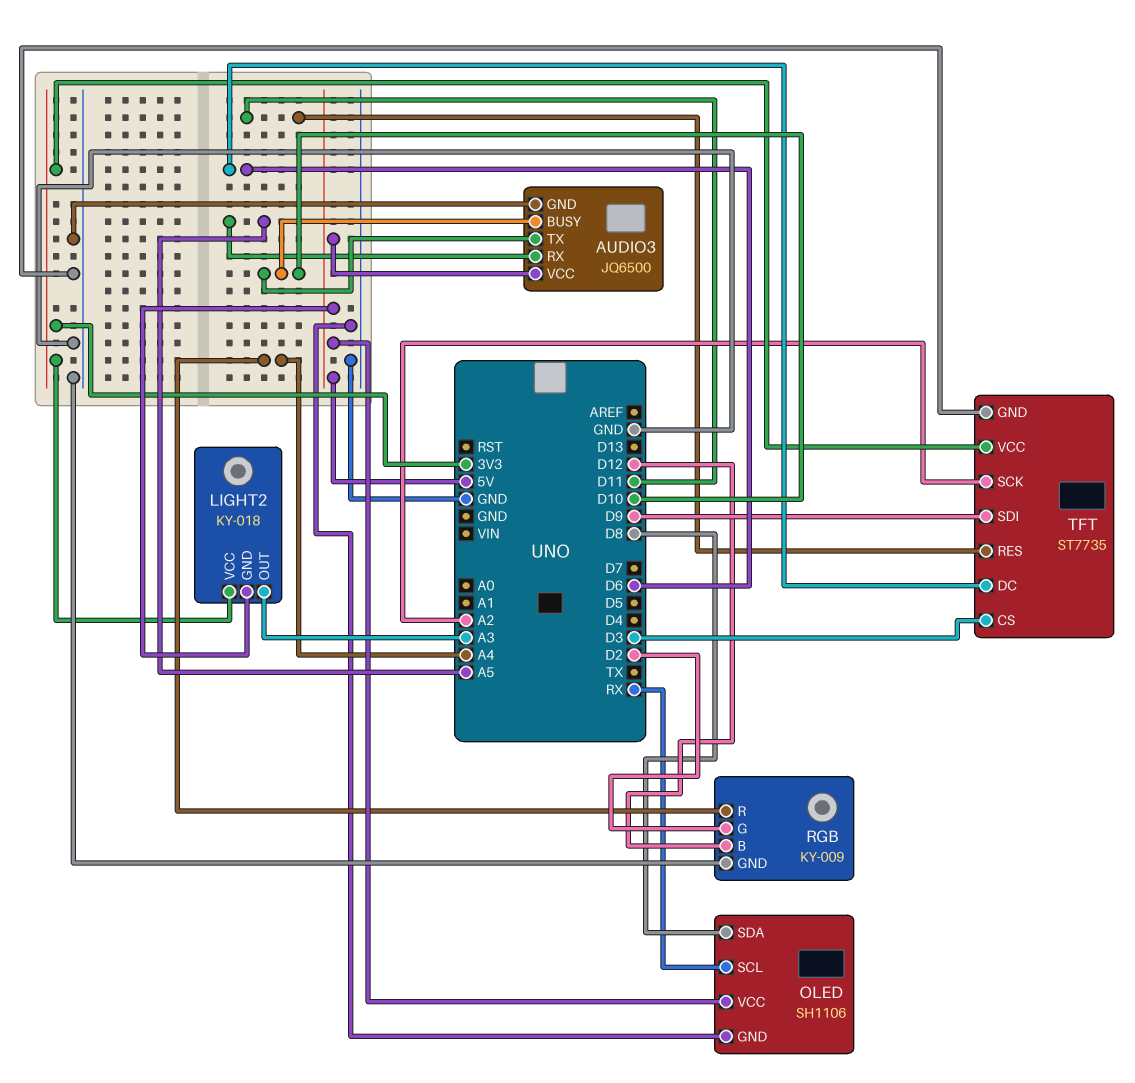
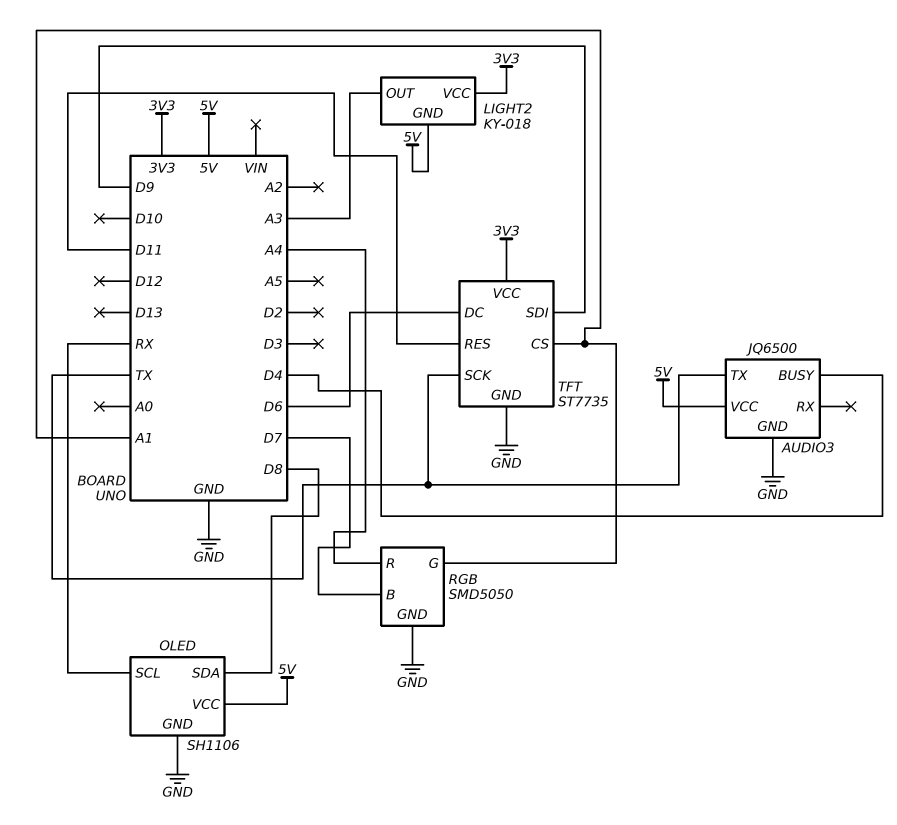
AUDIO3 pin BUSY: D10 -> D4
AUDIO3 pin RX: A5 -> none
AUDIO3 pin TX: D10 -> TX
RGB: KY-009 -> SMD5050
RGB pin B: D12 -> D7
RGB pin G: D2 -> A1
TFT pin CS: D3 -> A1
TFT pin SCK: A2 -> TX

